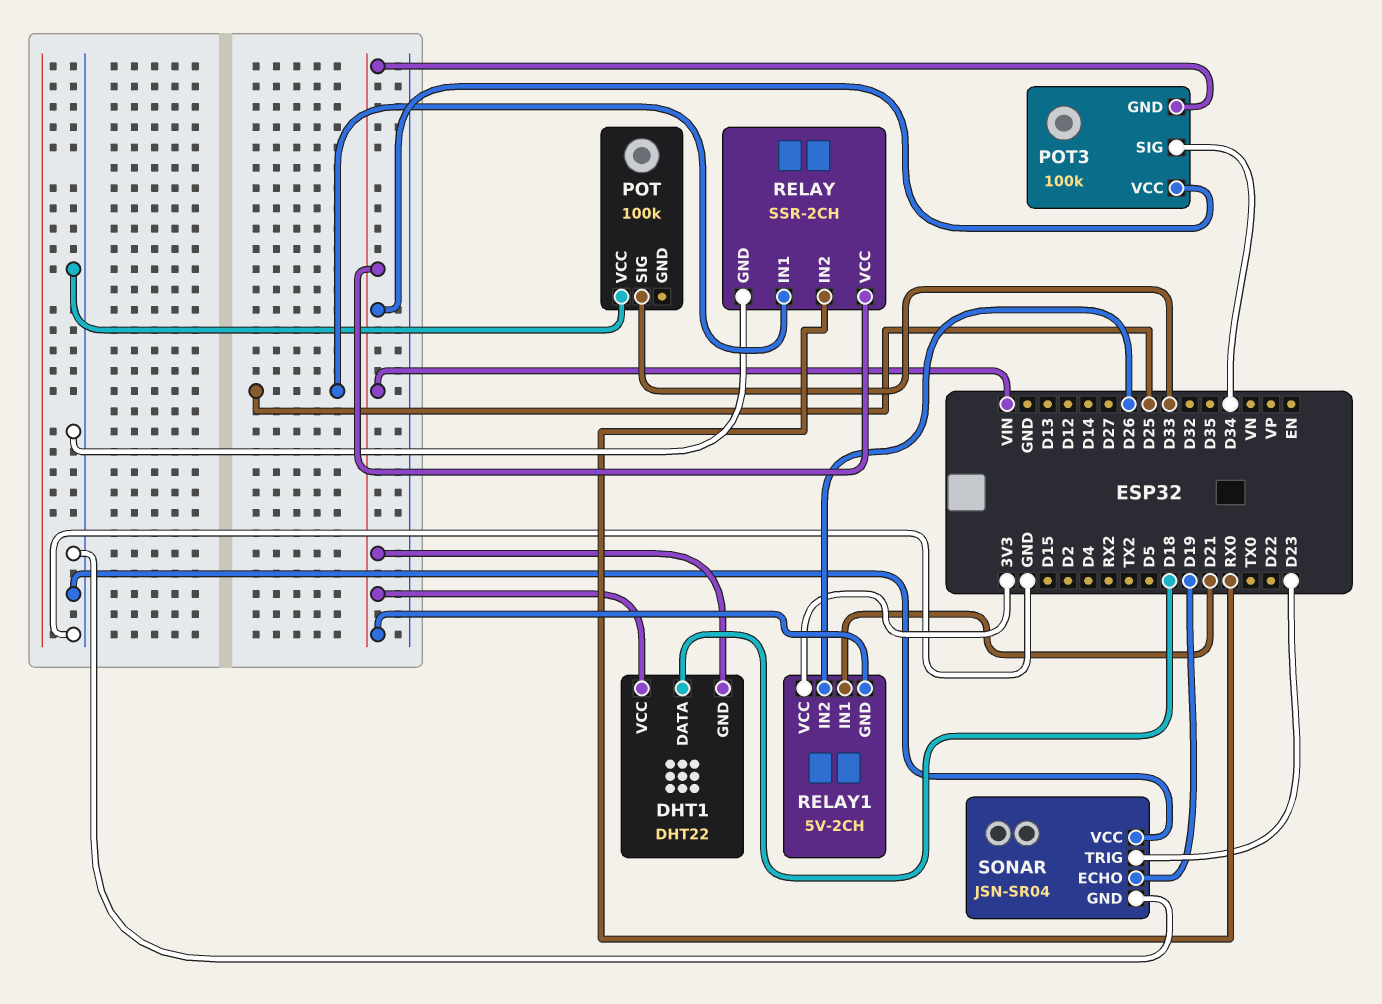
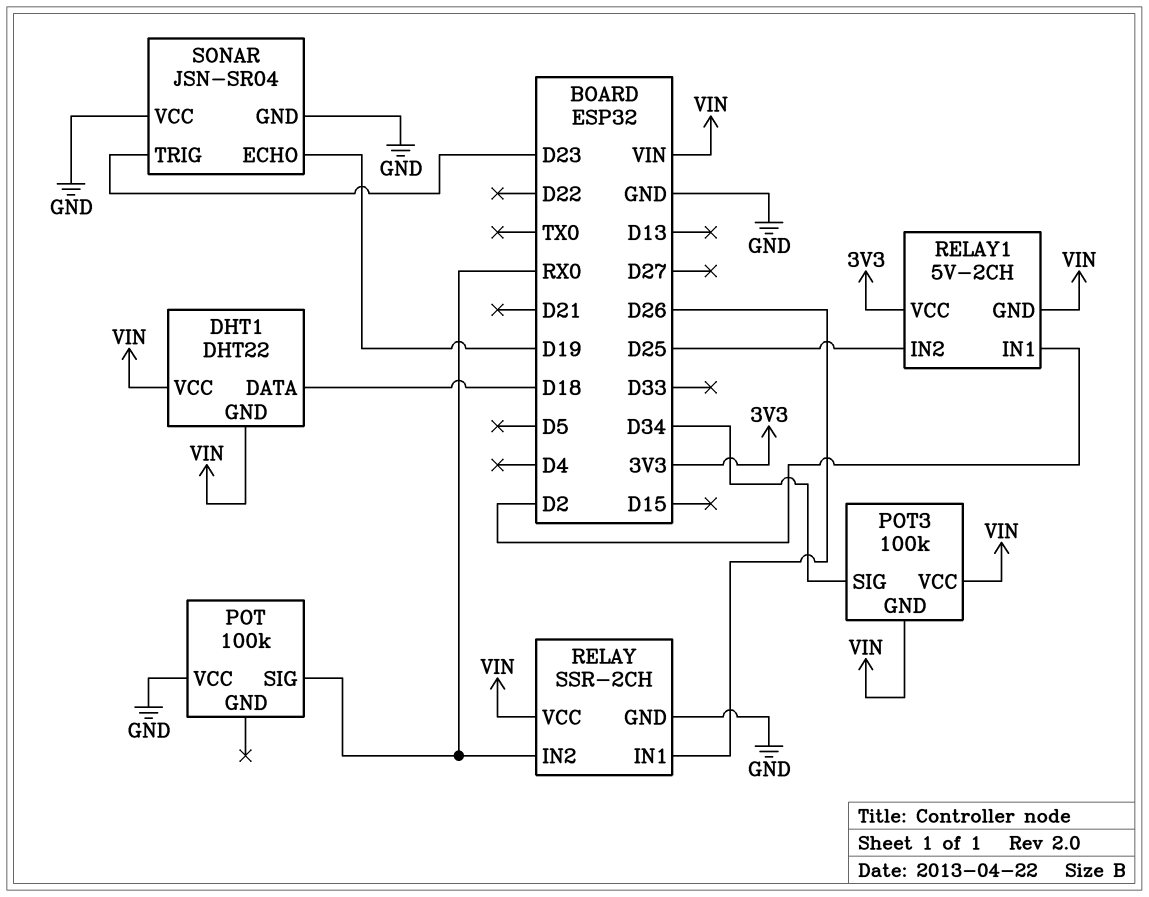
POT pin SIG: D33 -> RX0
RELAY pin IN1: D25 -> D26
RELAY1 pin IN1: D21 -> D2
RELAY1 pin IN2: D26 -> D25

